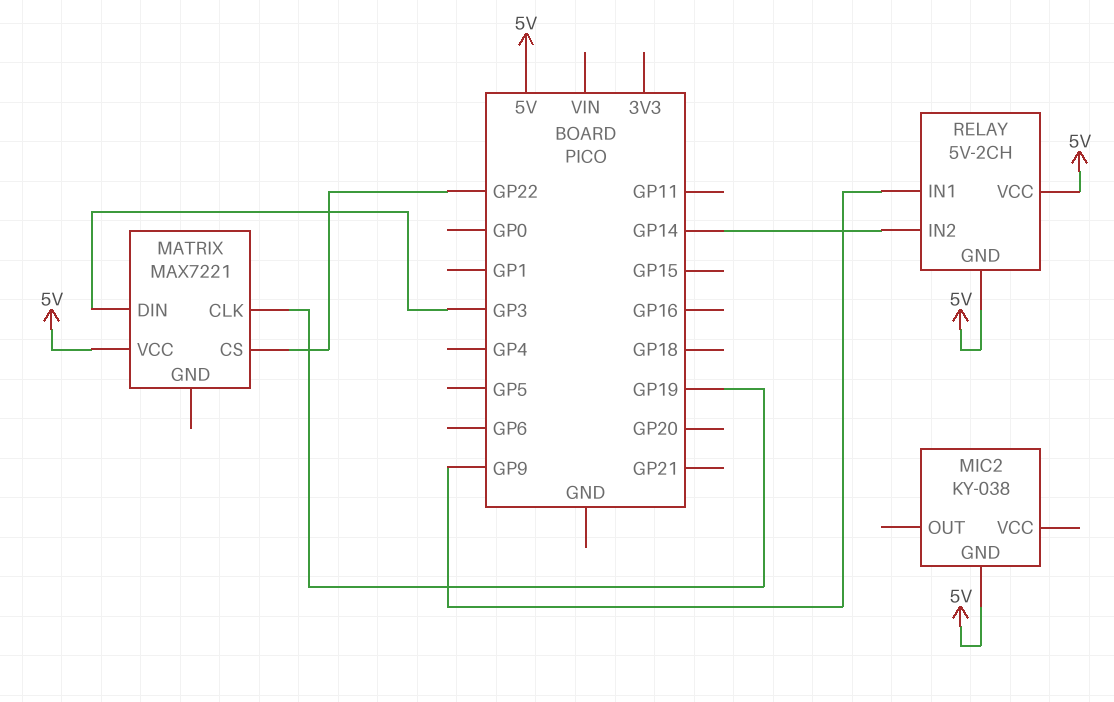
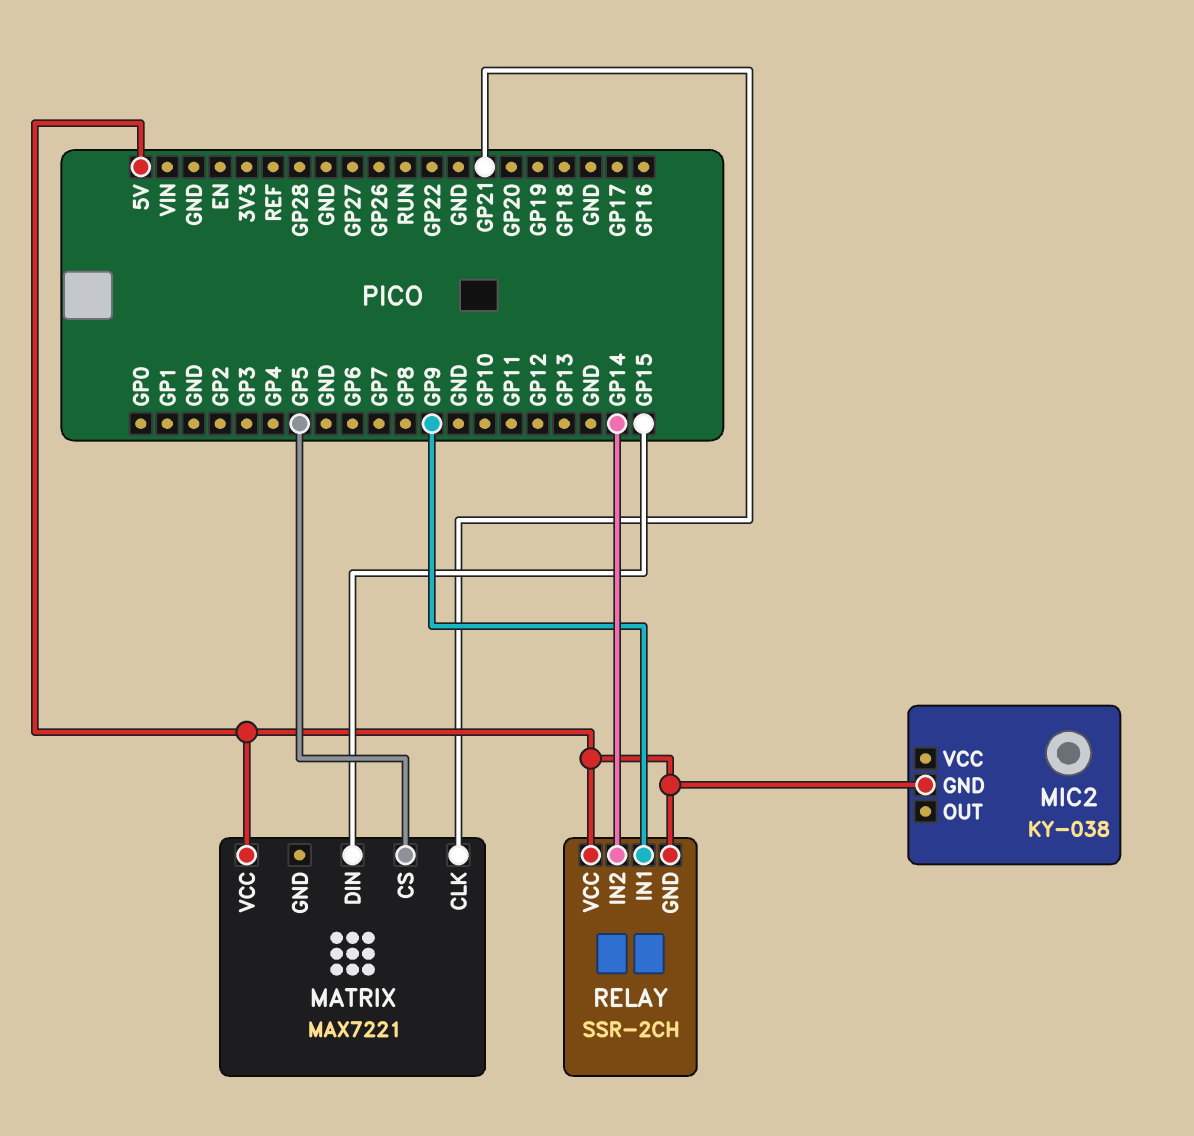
MATRIX pin CLK: GP19 -> GP21
MATRIX pin CS: GP22 -> GP5
MATRIX pin DIN: GP3 -> GP15
RELAY: 5V-2CH -> SSR-2CH

